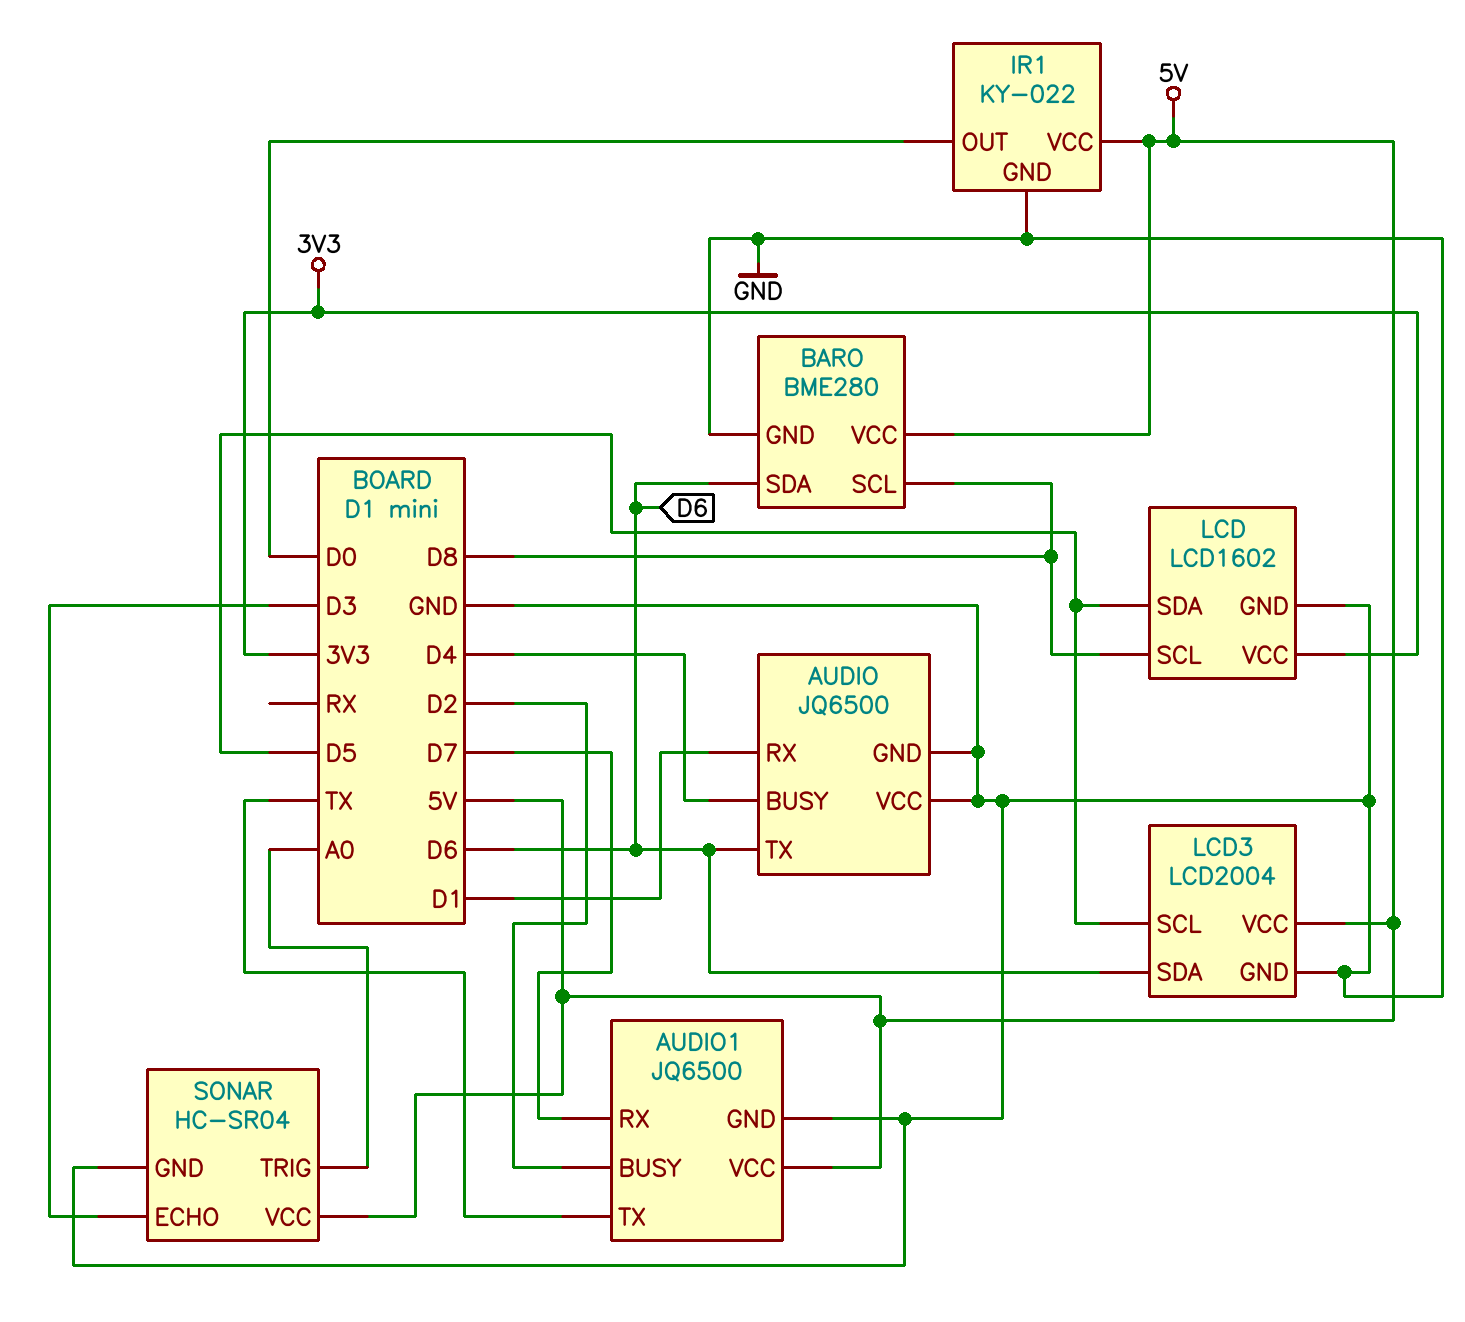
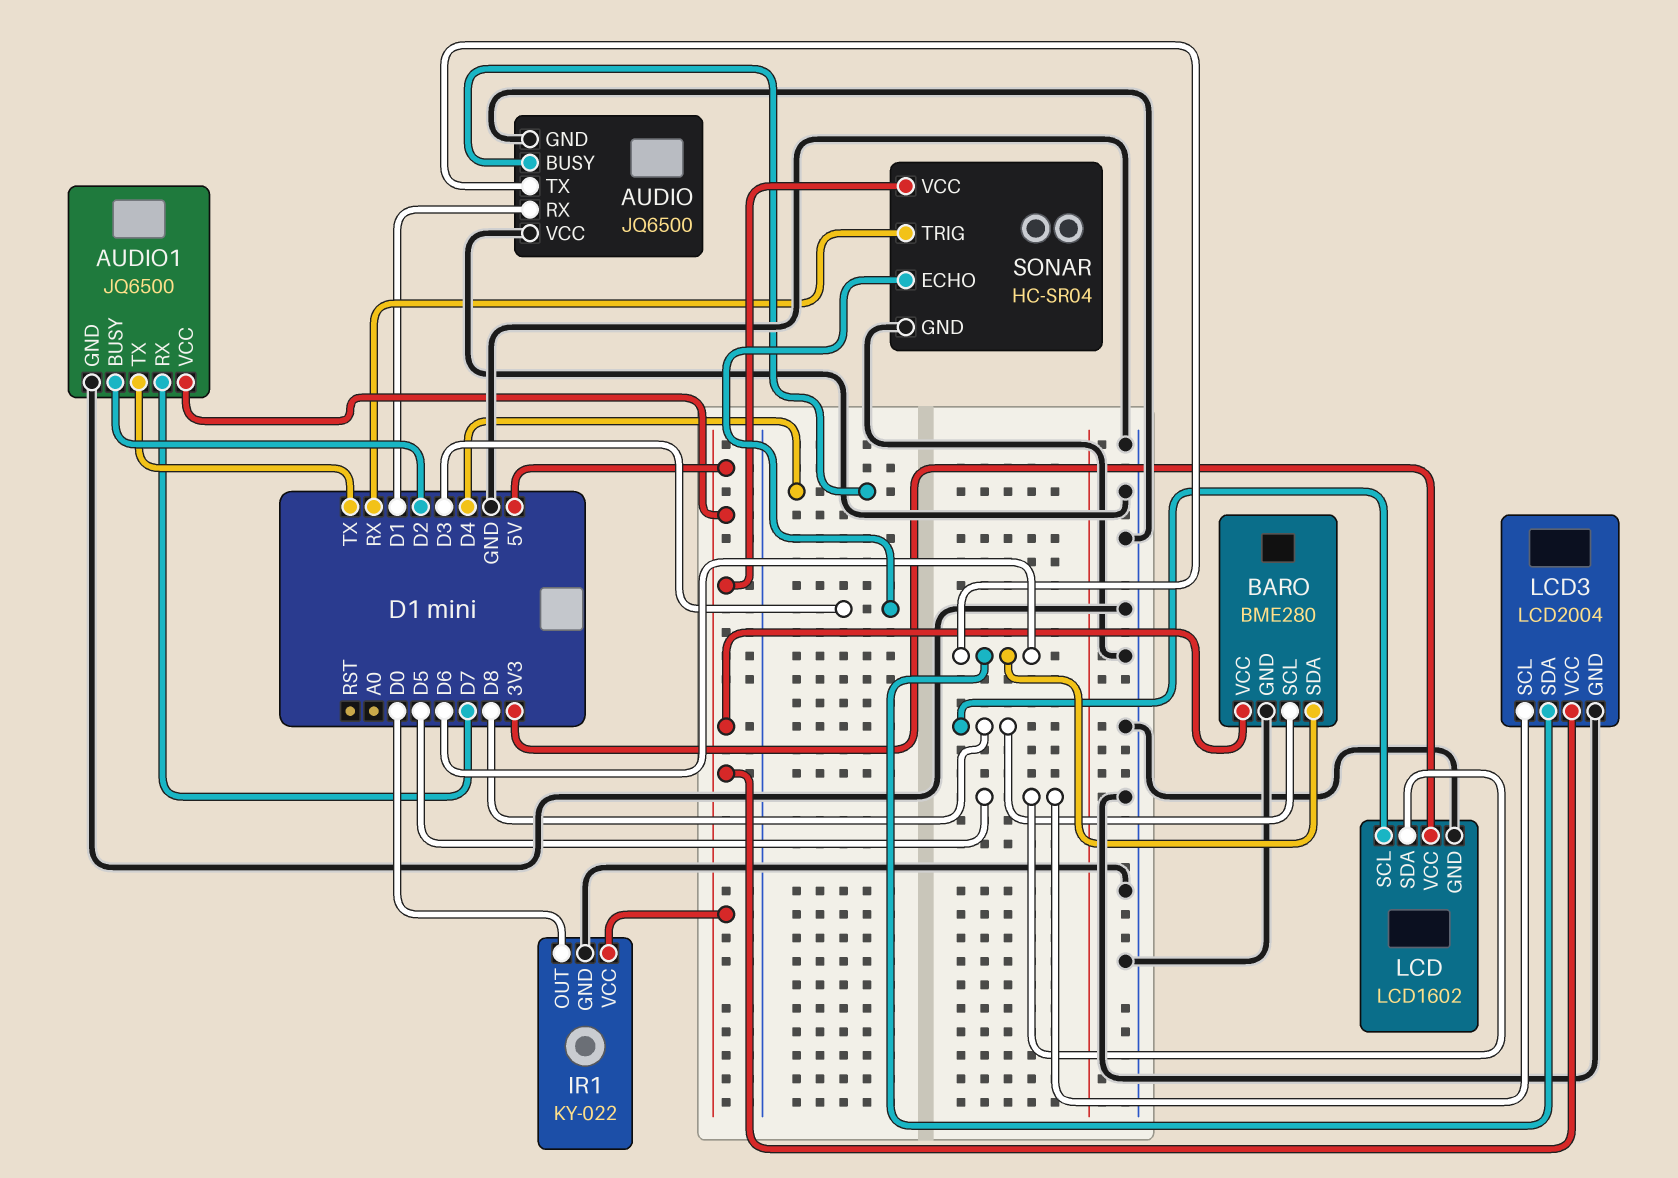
SONAR pin TRIG: A0 -> RX

